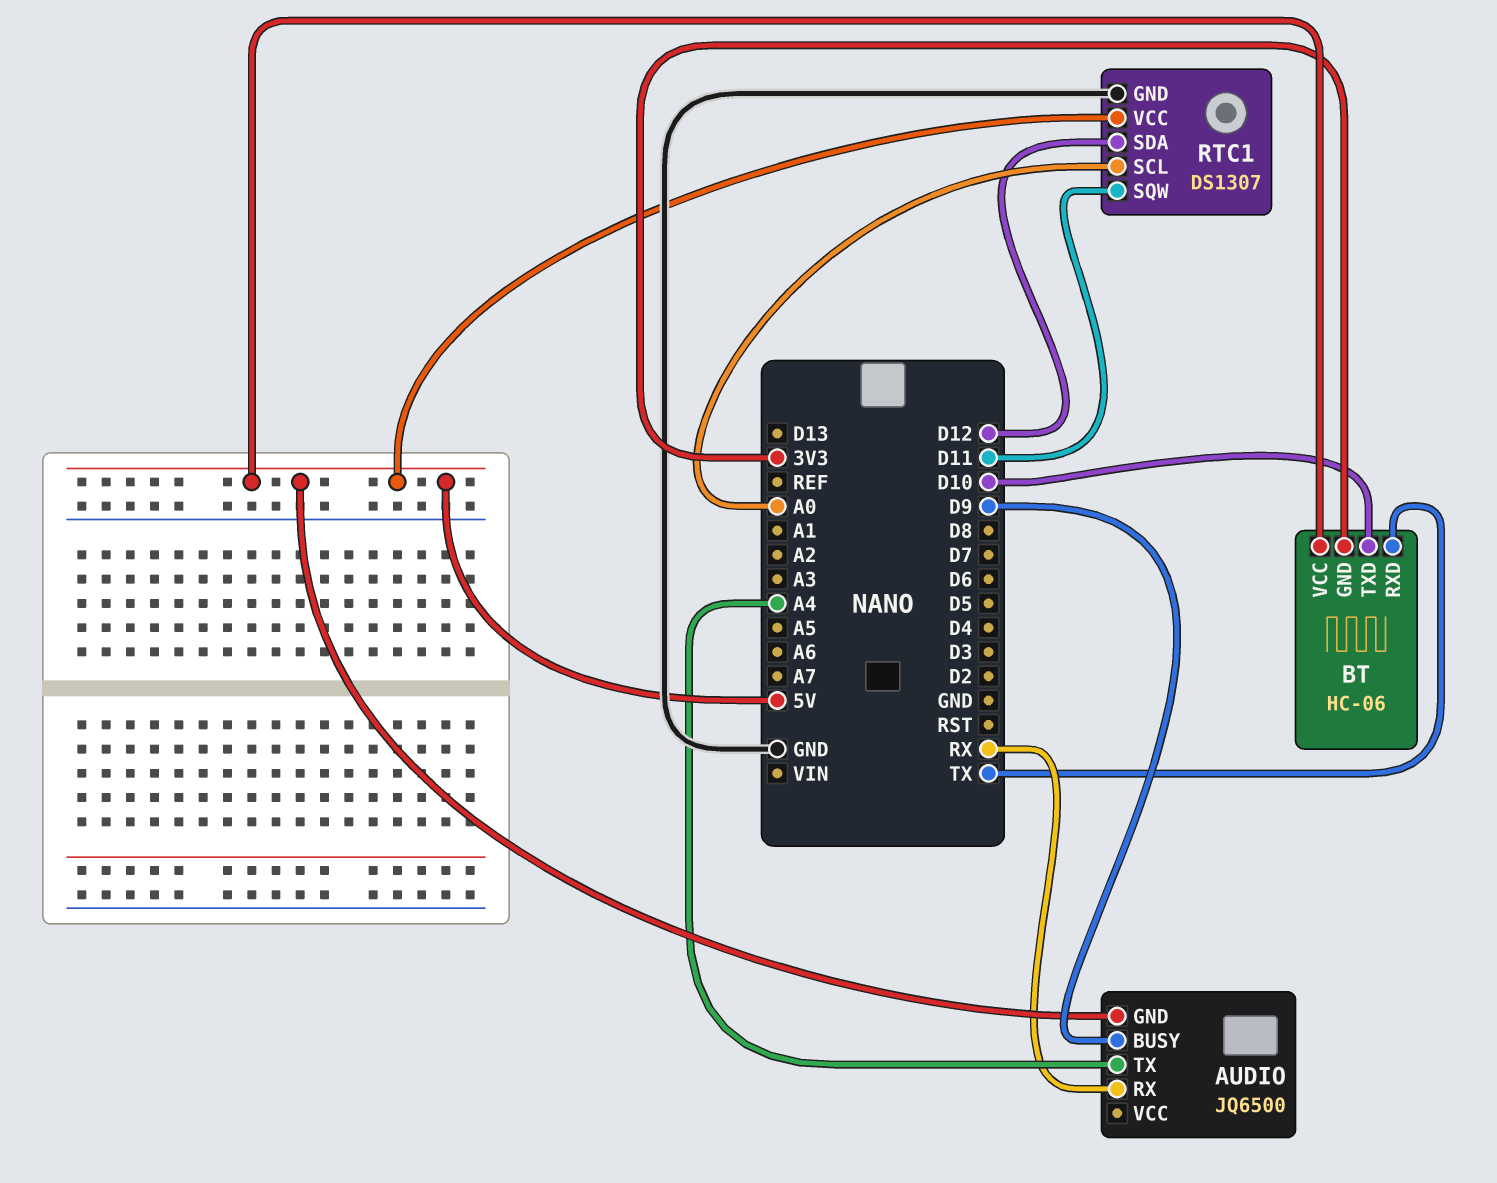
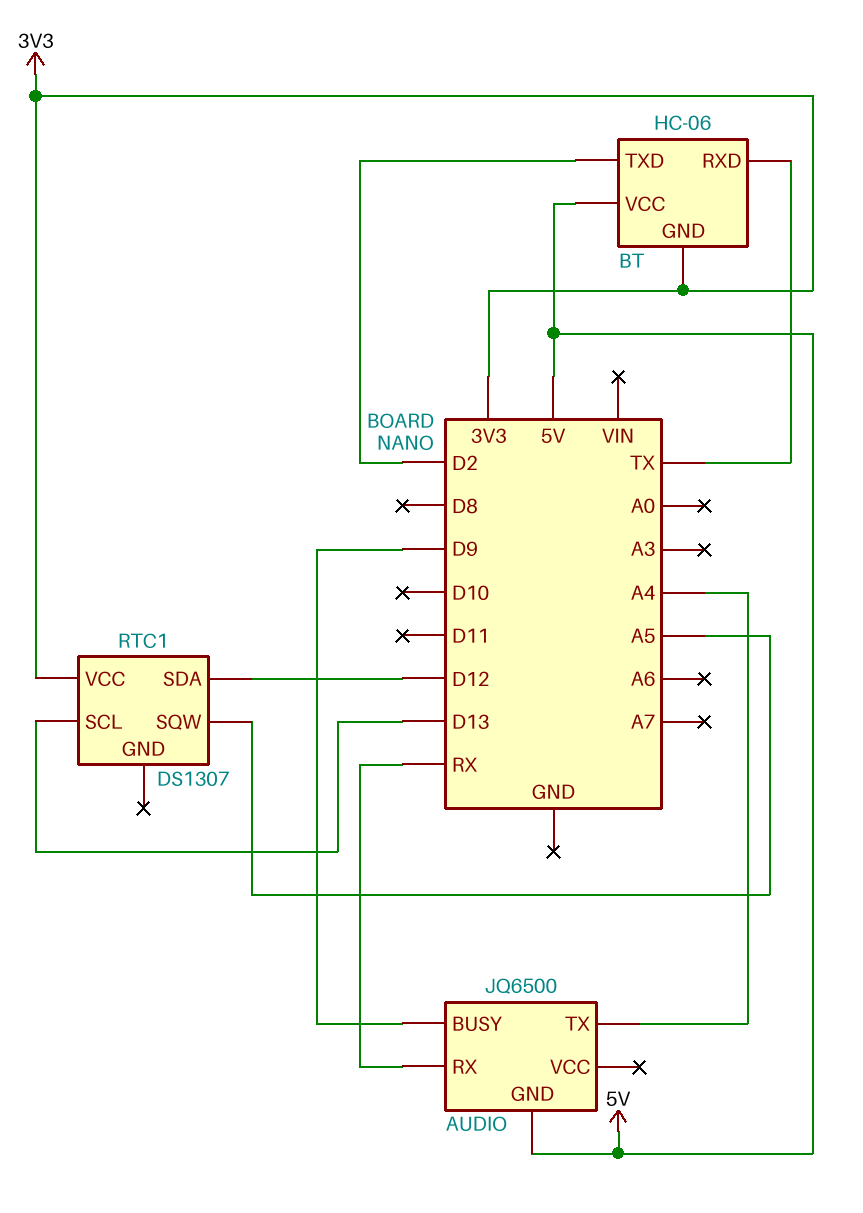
BT pin TXD: D10 -> D2
RTC1 pin GND: GND -> none
RTC1 pin SCL: A0 -> D13
RTC1 pin SQW: D11 -> A5
RTC1 pin VCC: 5V -> 3V3

